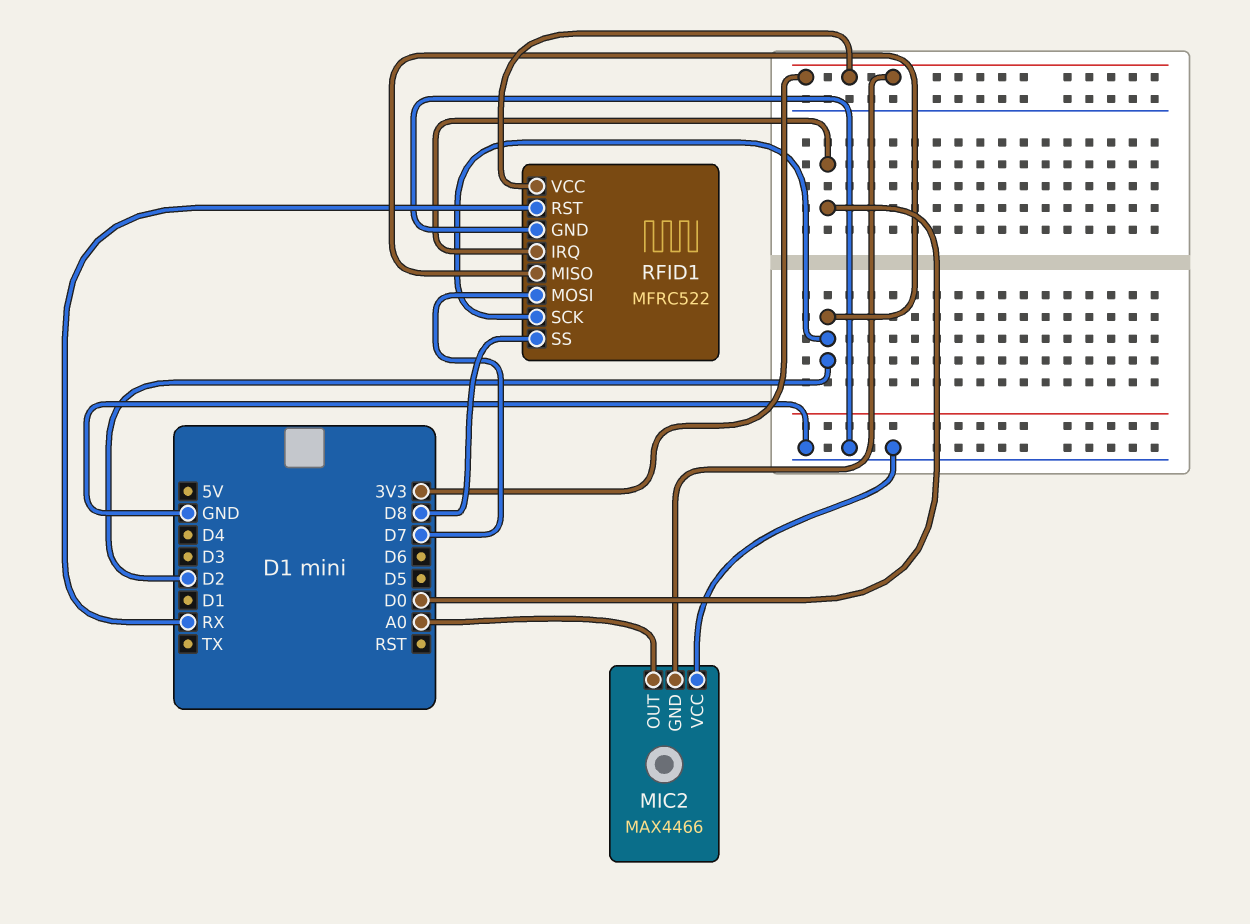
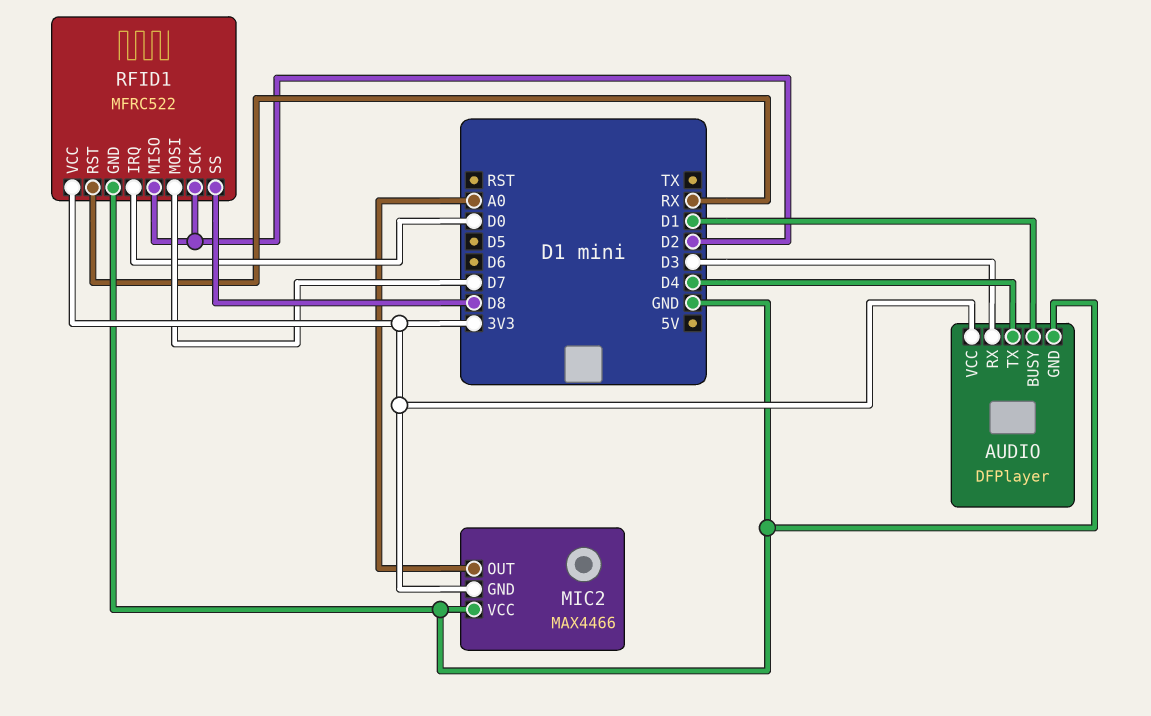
AUDIO: none -> DFPlayer
AUDIO pin BUSY: none -> D1
AUDIO pin GND: none -> GND
AUDIO pin RX: none -> D3
AUDIO pin TX: none -> D4
AUDIO pin VCC: none -> 3V3

